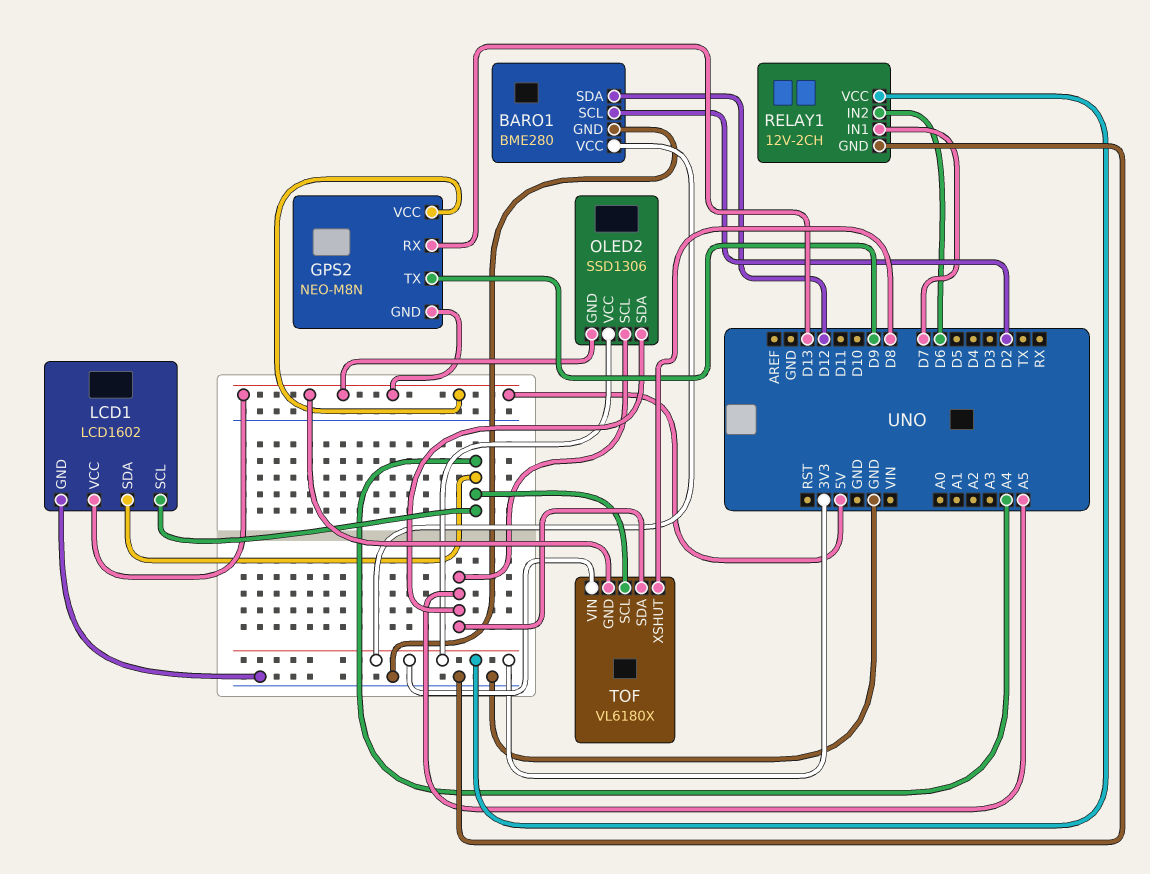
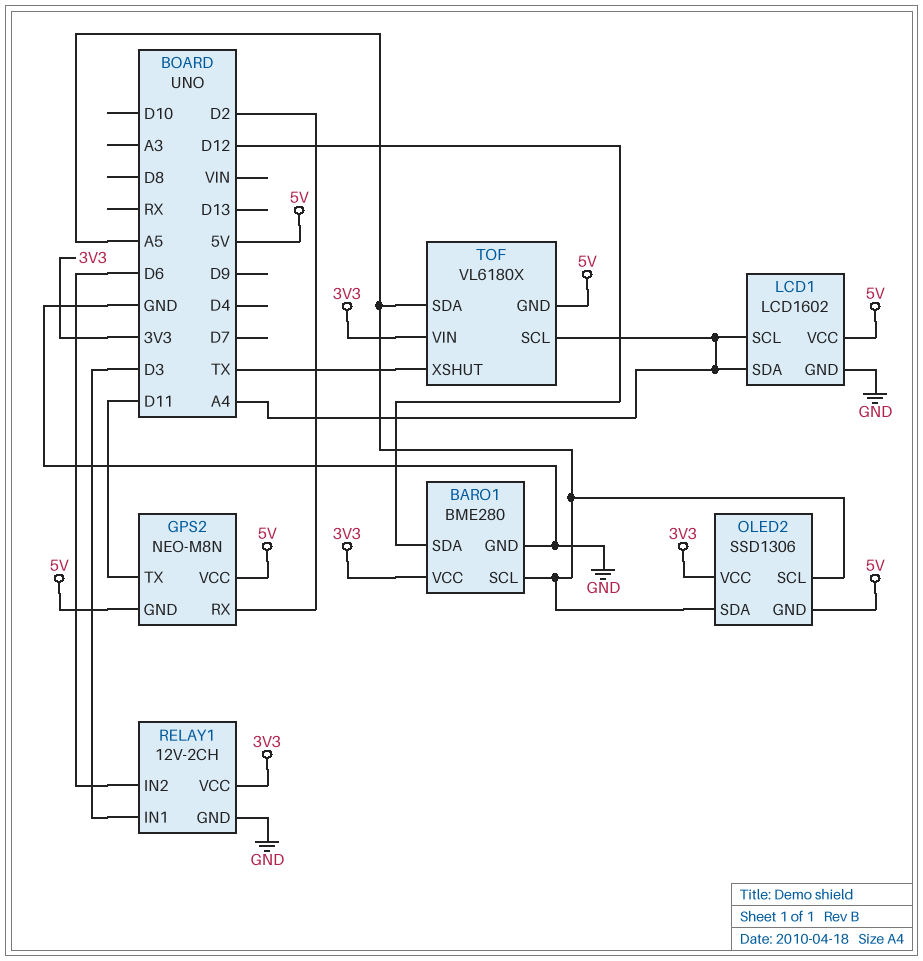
BARO1 pin SCL: D2 -> A5
GPS2 pin RX: D13 -> D2
GPS2 pin TX: D9 -> D11
RELAY1 pin IN1: D7 -> D3
TOF pin XSHUT: D8 -> TX

